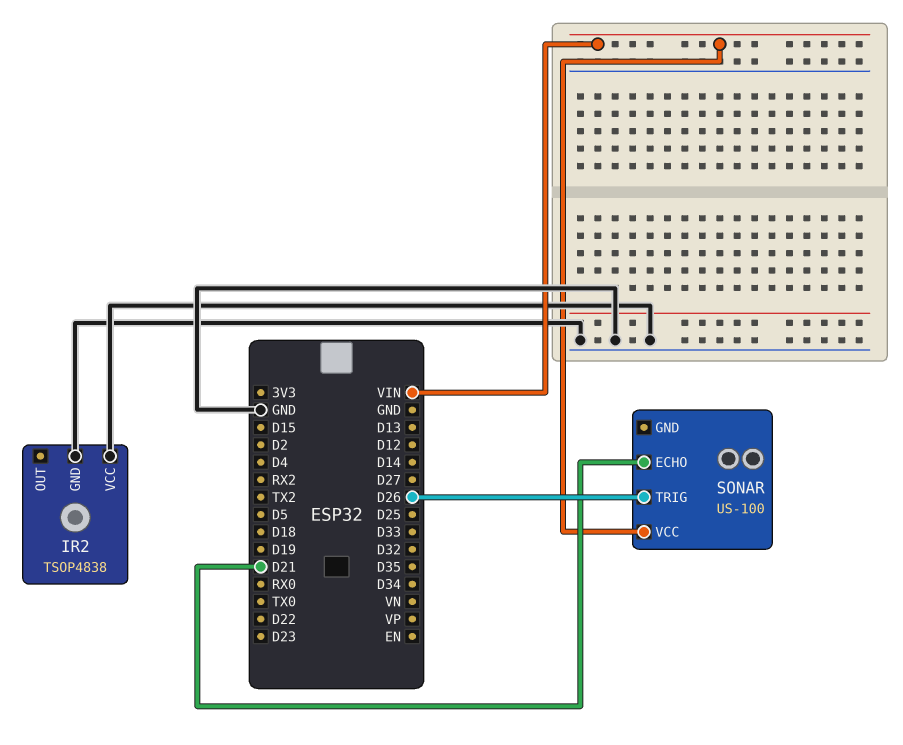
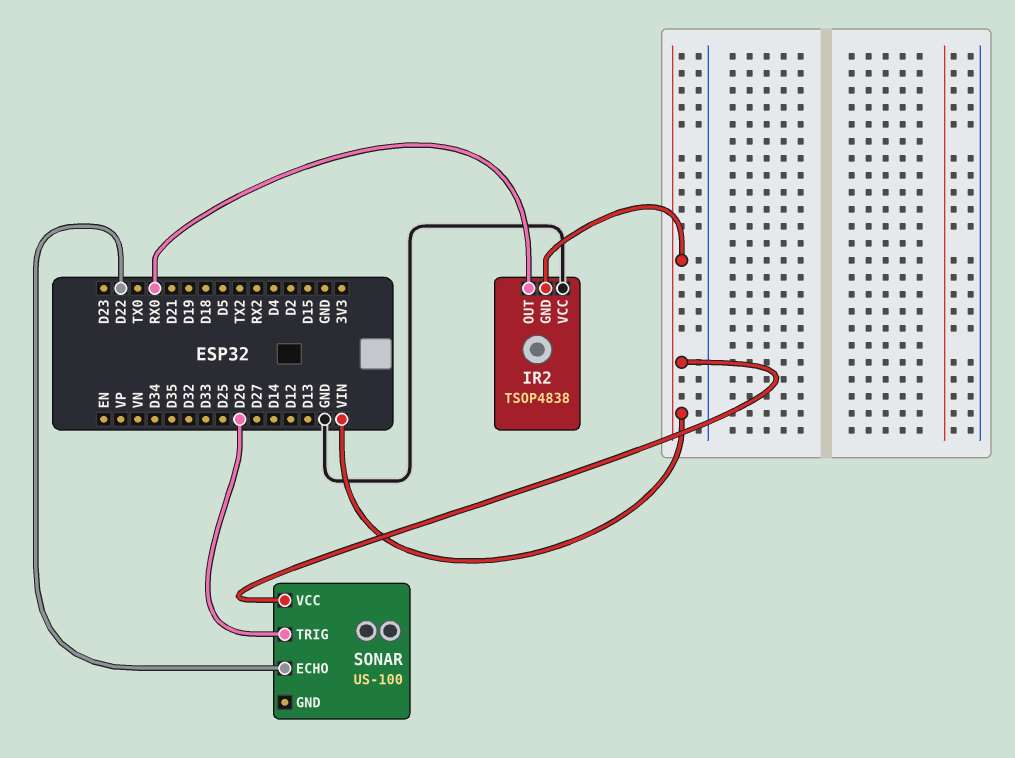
IR2 pin GND: GND -> VIN
IR2 pin OUT: none -> RX0
SONAR pin ECHO: D21 -> D22

